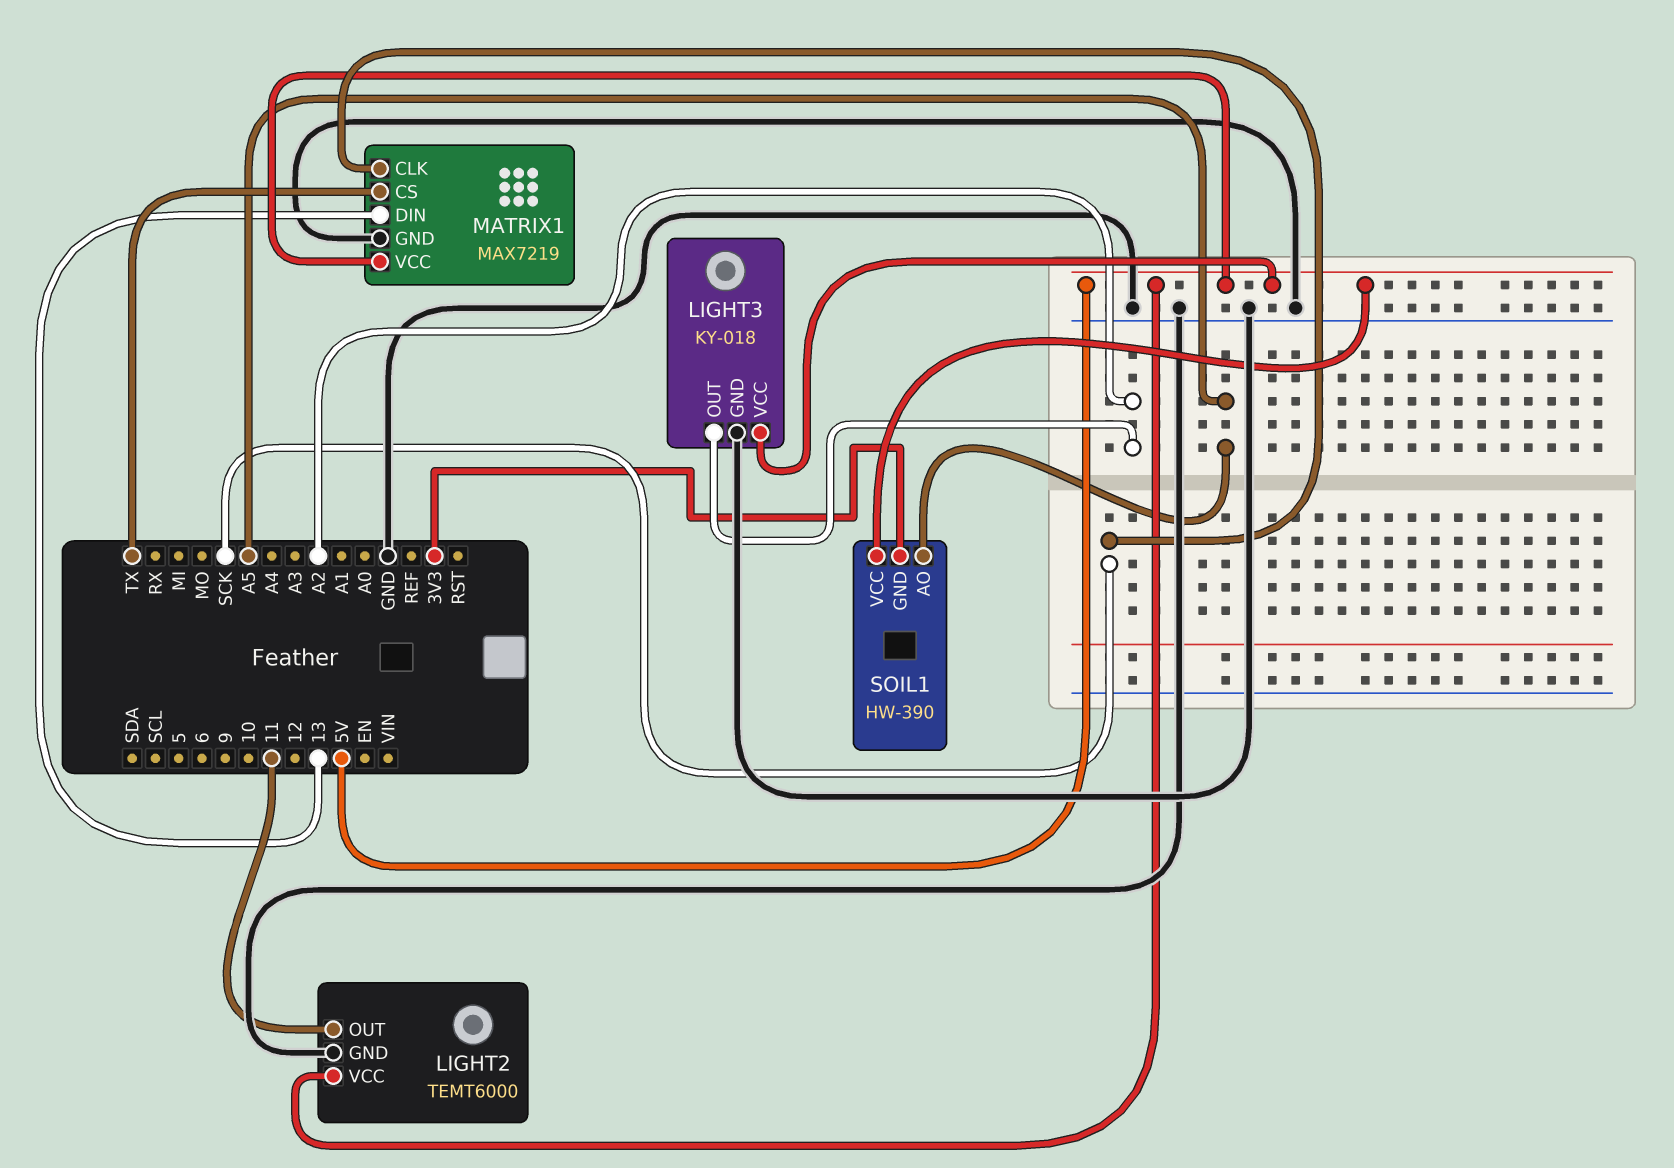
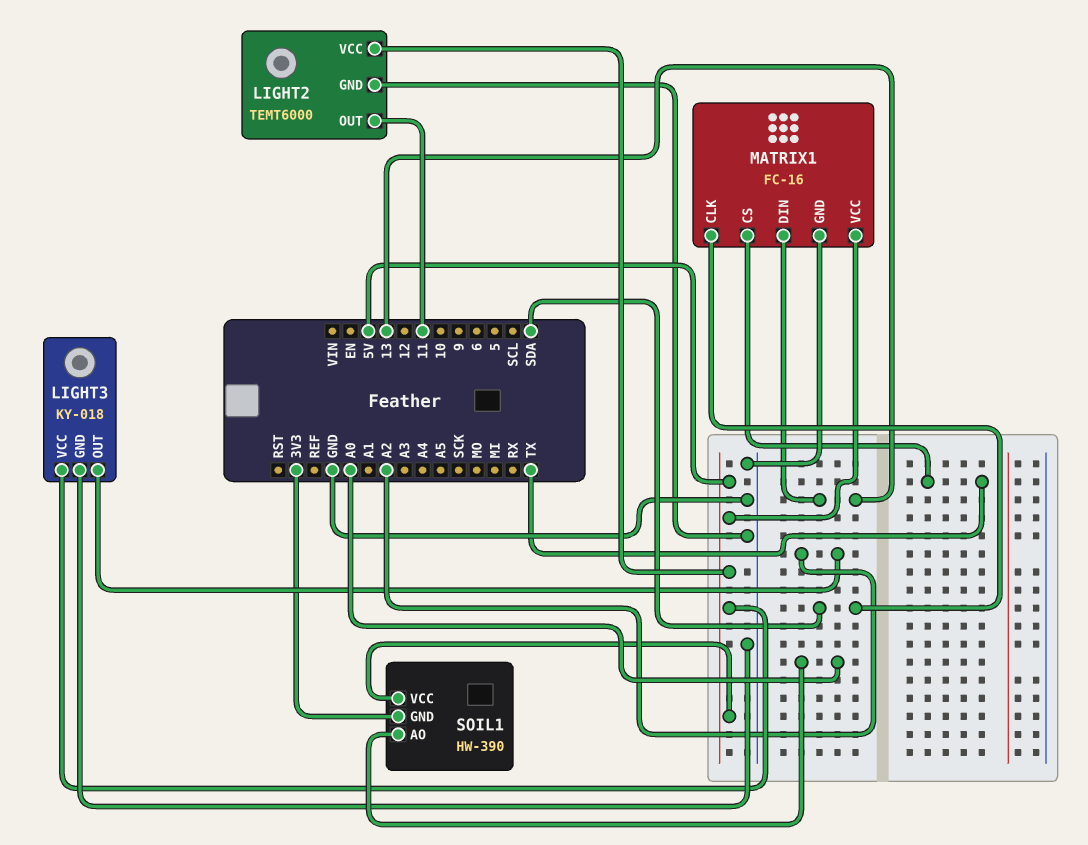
MATRIX1: MAX7219 -> FC-16
MATRIX1 pin CLK: SCK -> SDA
SOIL1 pin AO: A5 -> A0

